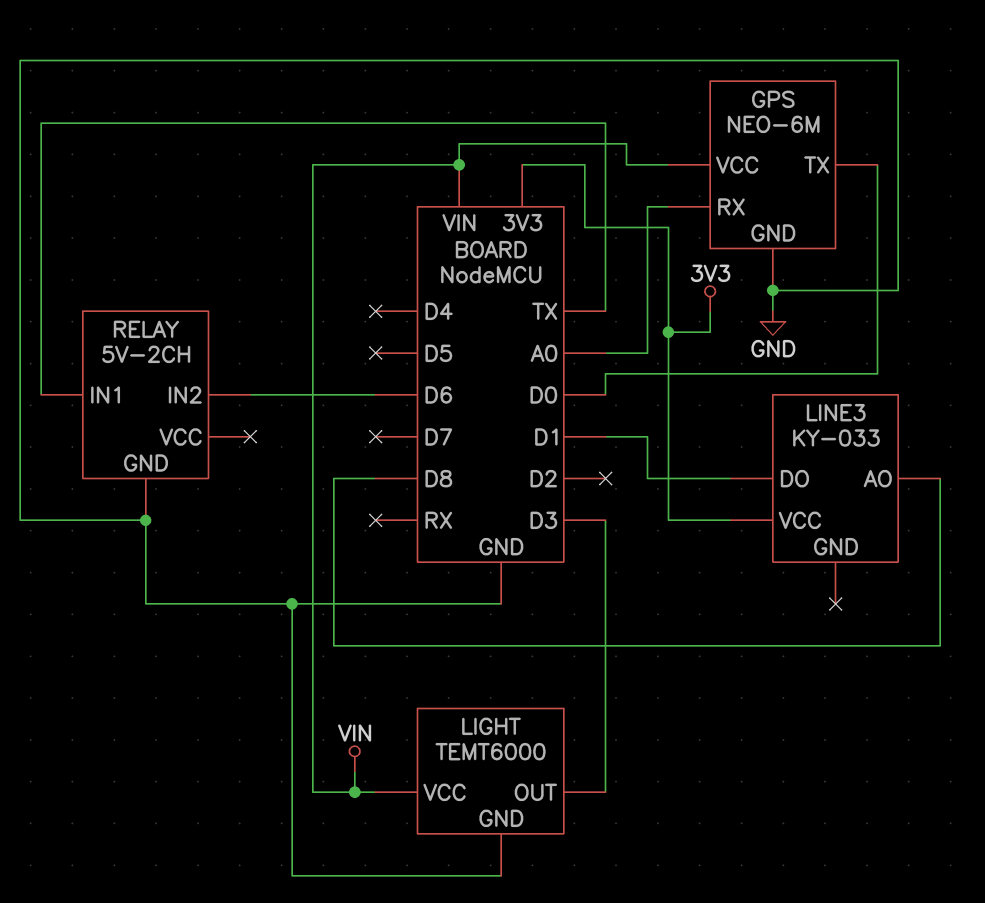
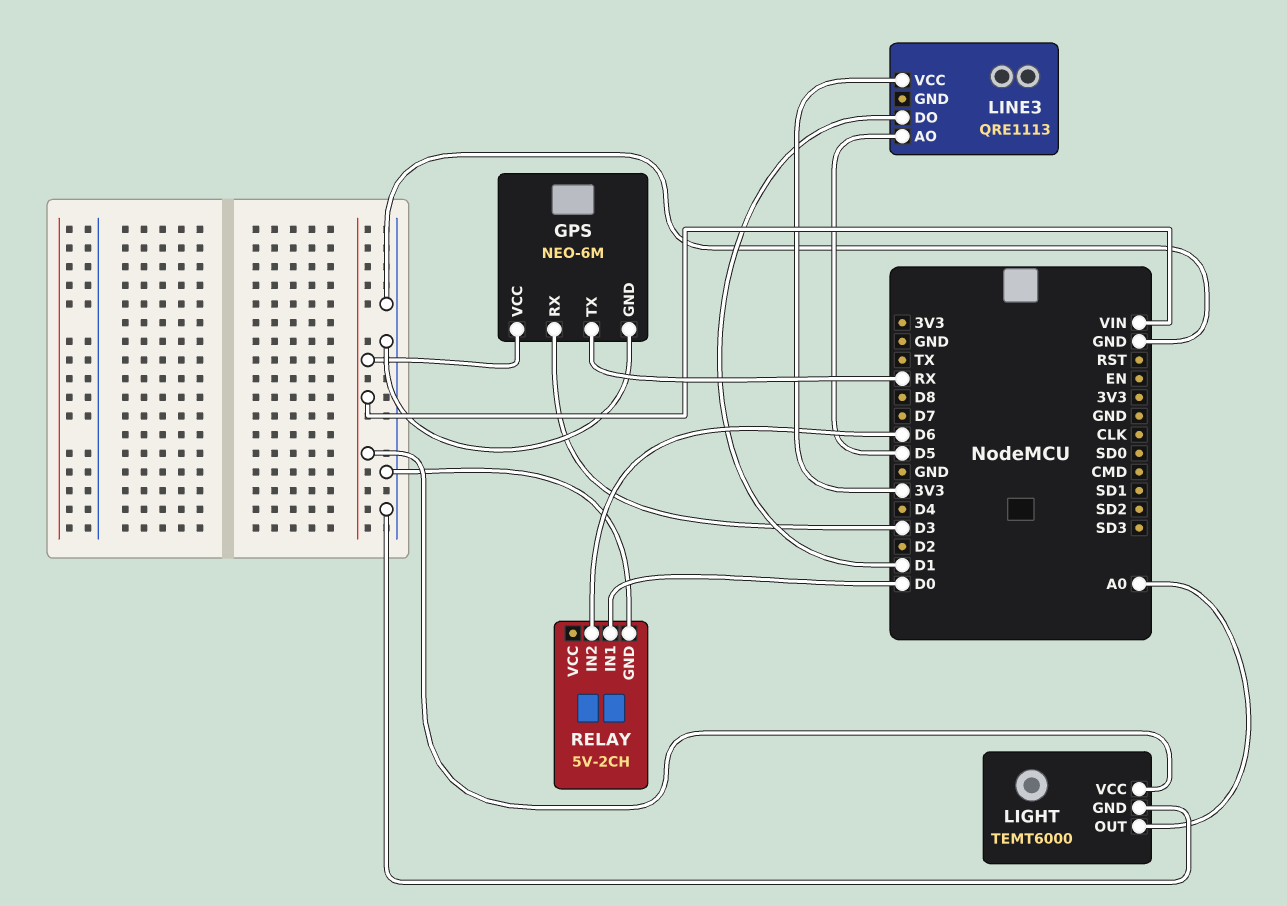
GPS pin RX: A0 -> D3
GPS pin TX: D0 -> RX
LIGHT pin OUT: D3 -> A0
LINE3: KY-033 -> QRE1113
LINE3 pin AO: D8 -> D5
RELAY pin IN1: TX -> D0

